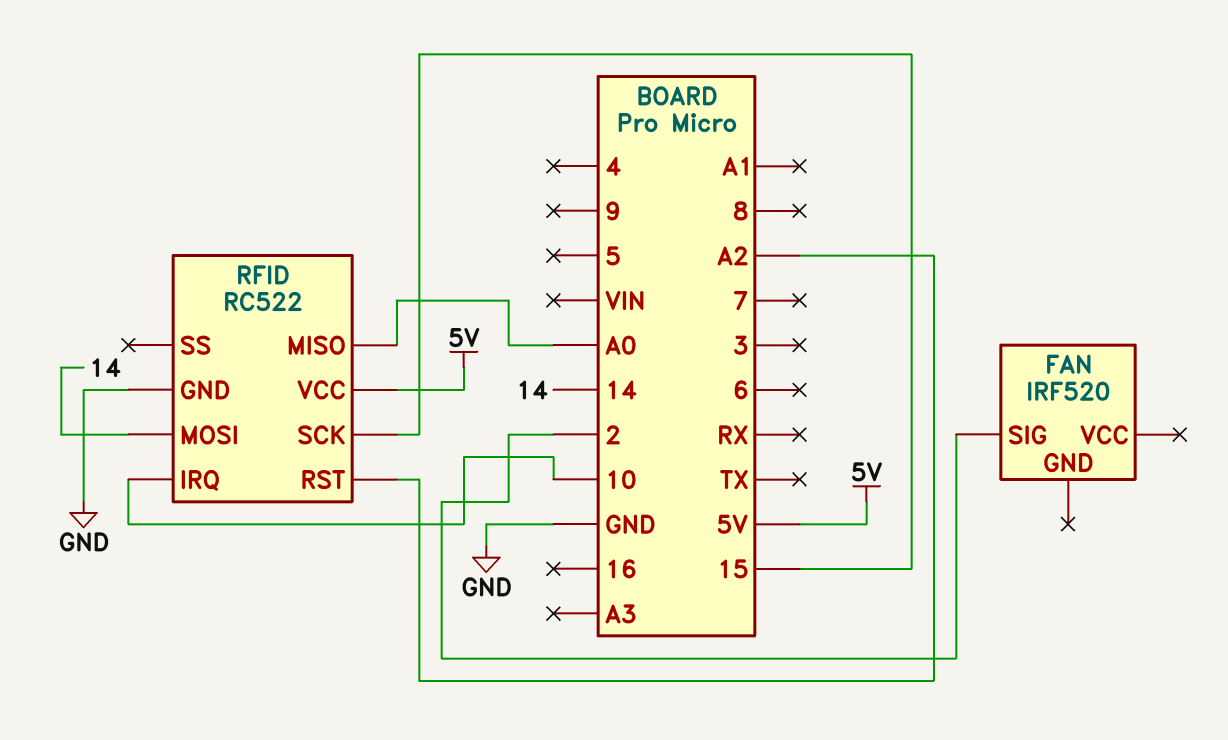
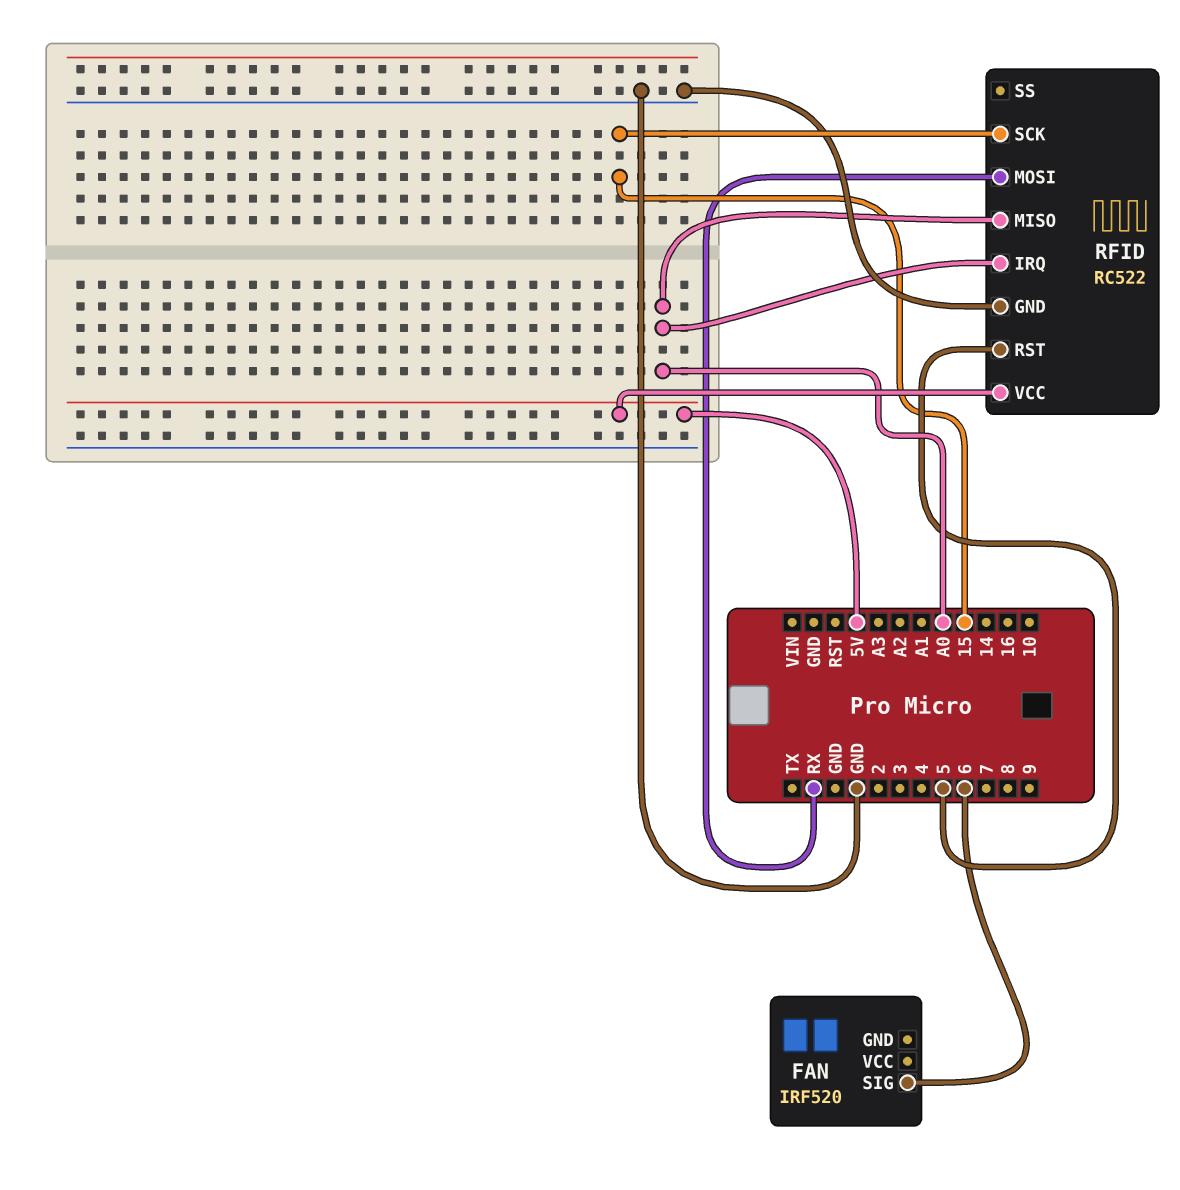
FAN pin SIG: 2 -> 6
RFID pin IRQ: 10 -> A0
RFID pin MOSI: 14 -> RX
RFID pin RST: A2 -> 5

